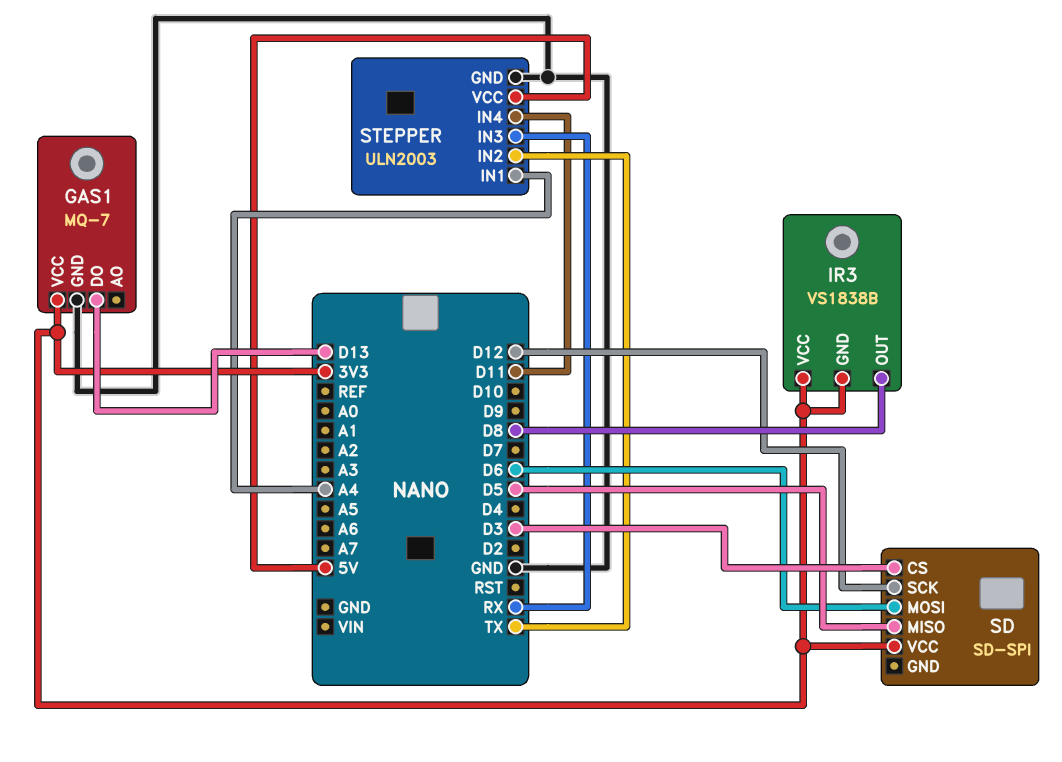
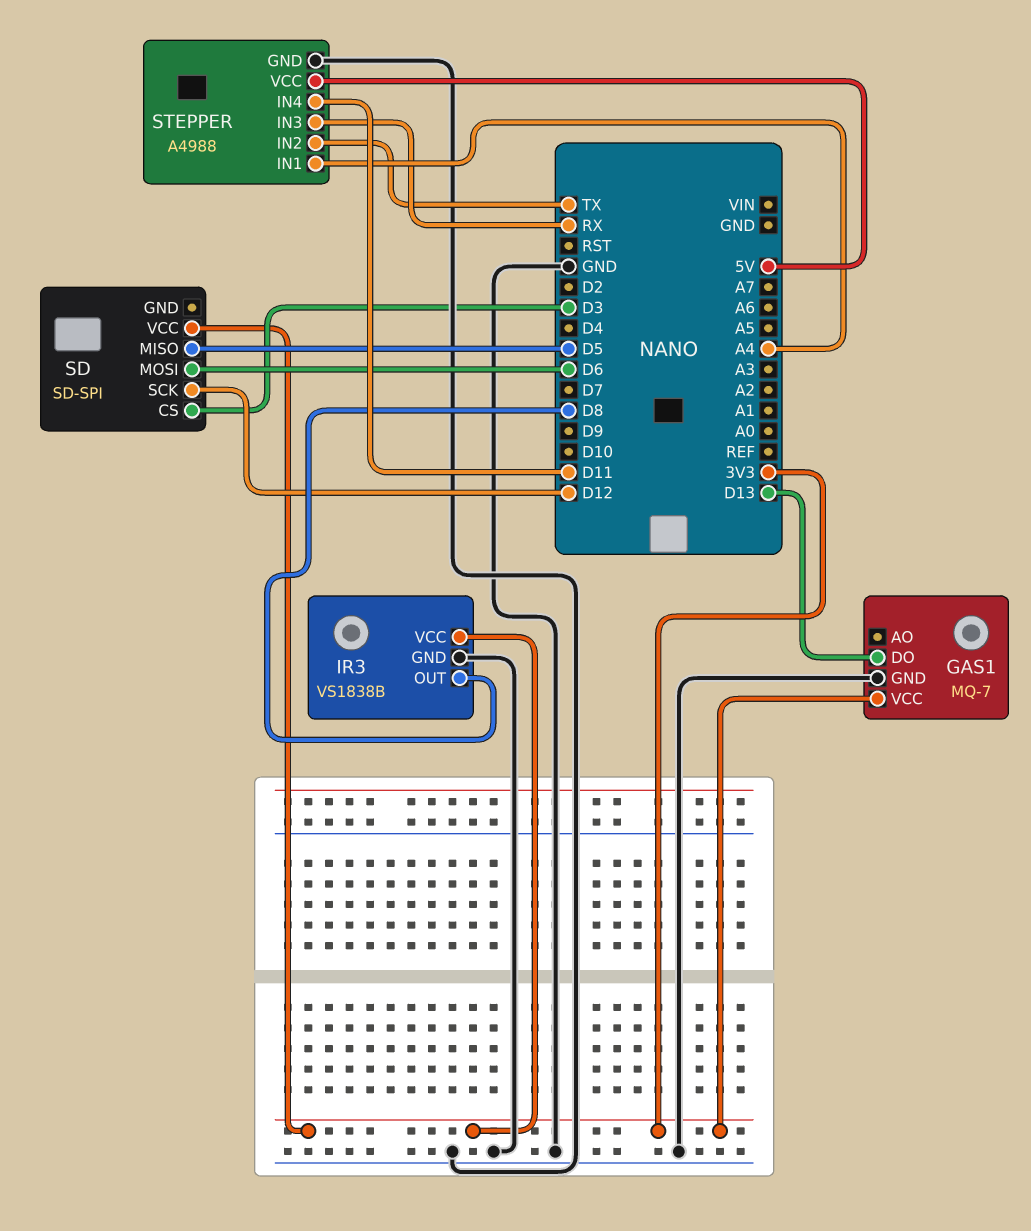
IR3 pin GND: 3V3 -> GND
STEPPER: ULN2003 -> A4988

